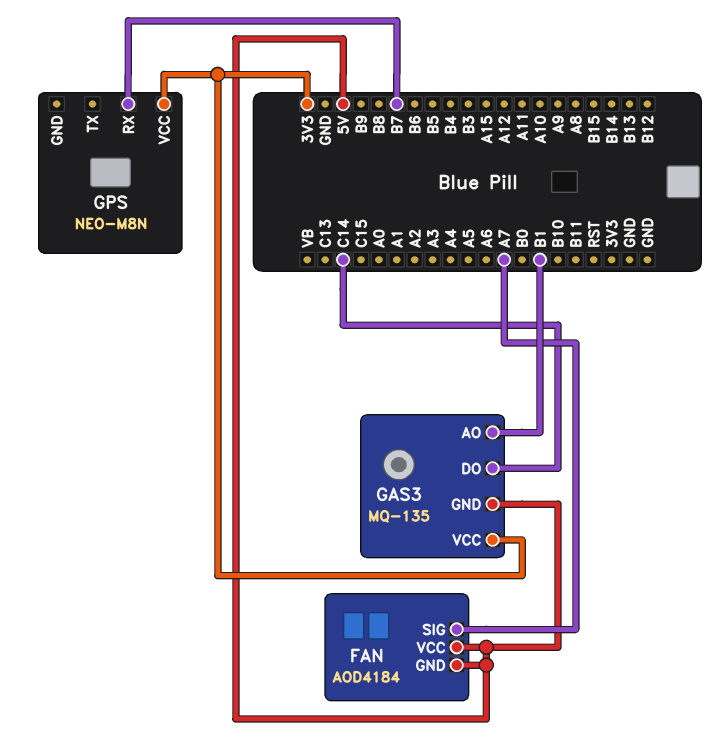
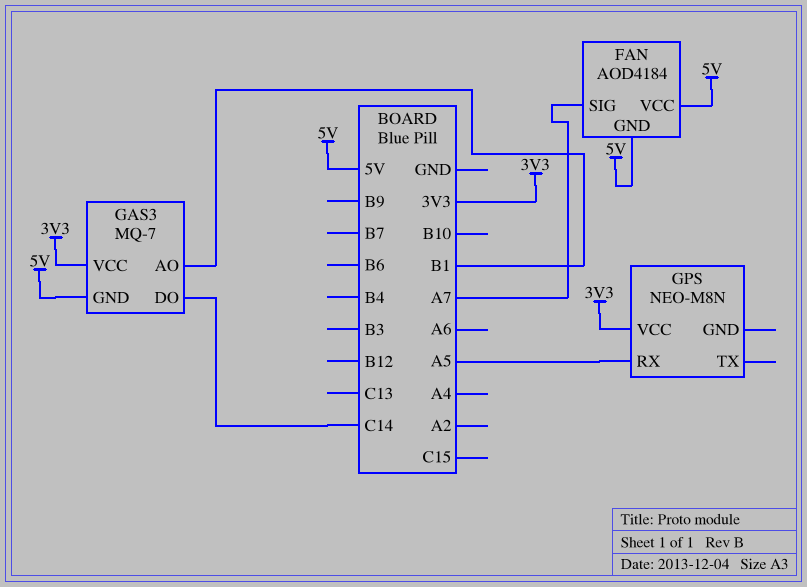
GAS3: MQ-135 -> MQ-7
GPS pin RX: B7 -> A5

